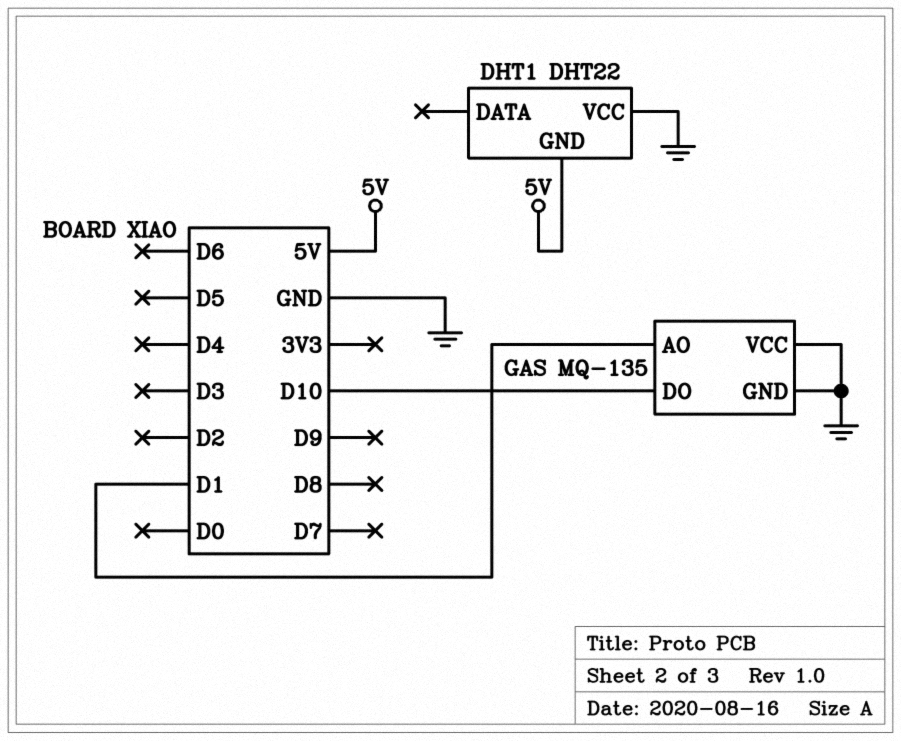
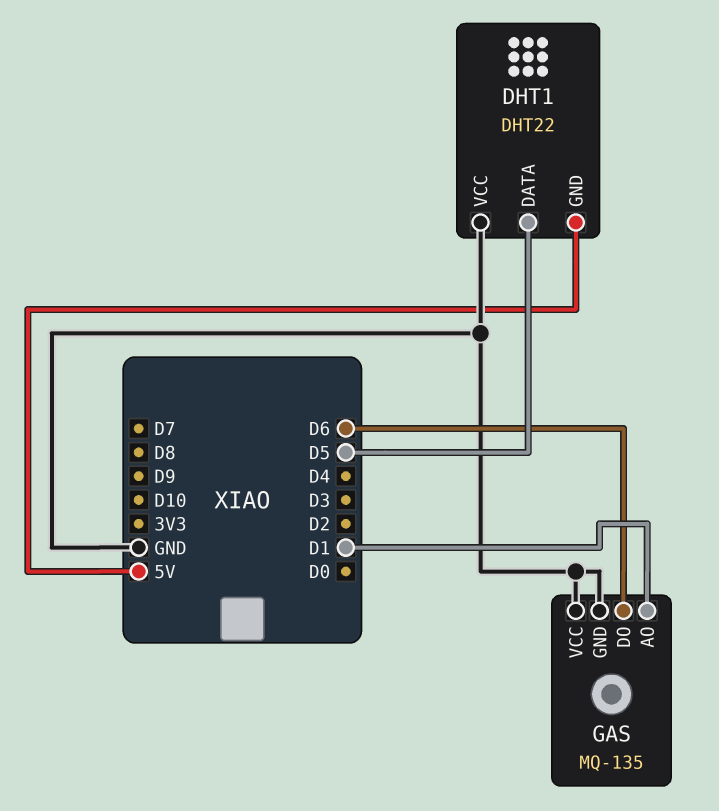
DHT1 pin DATA: none -> D5
GAS pin DO: D10 -> D6

